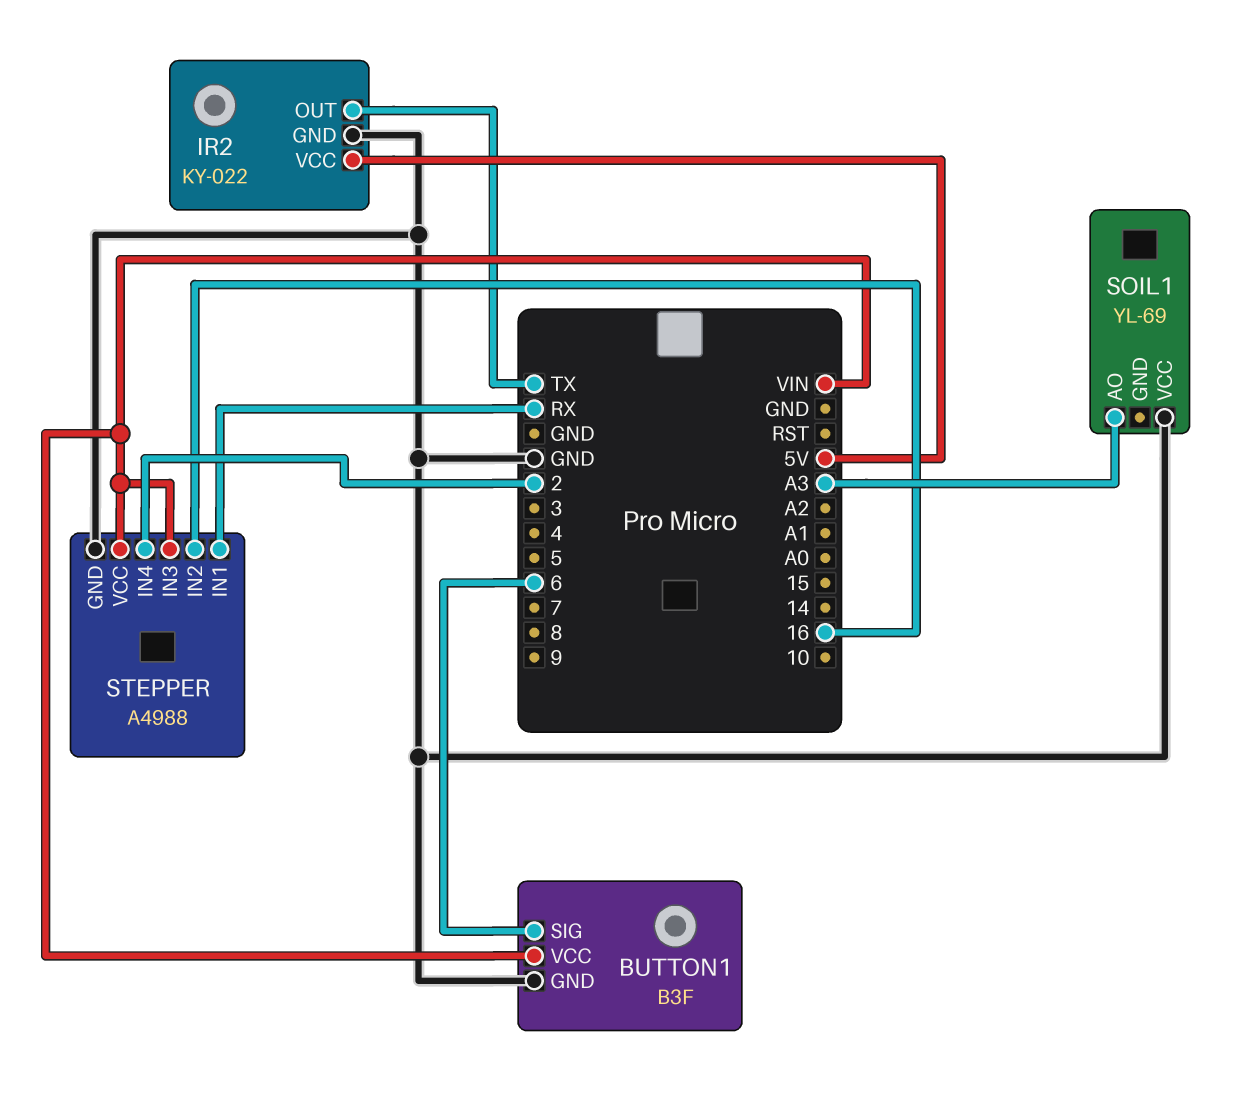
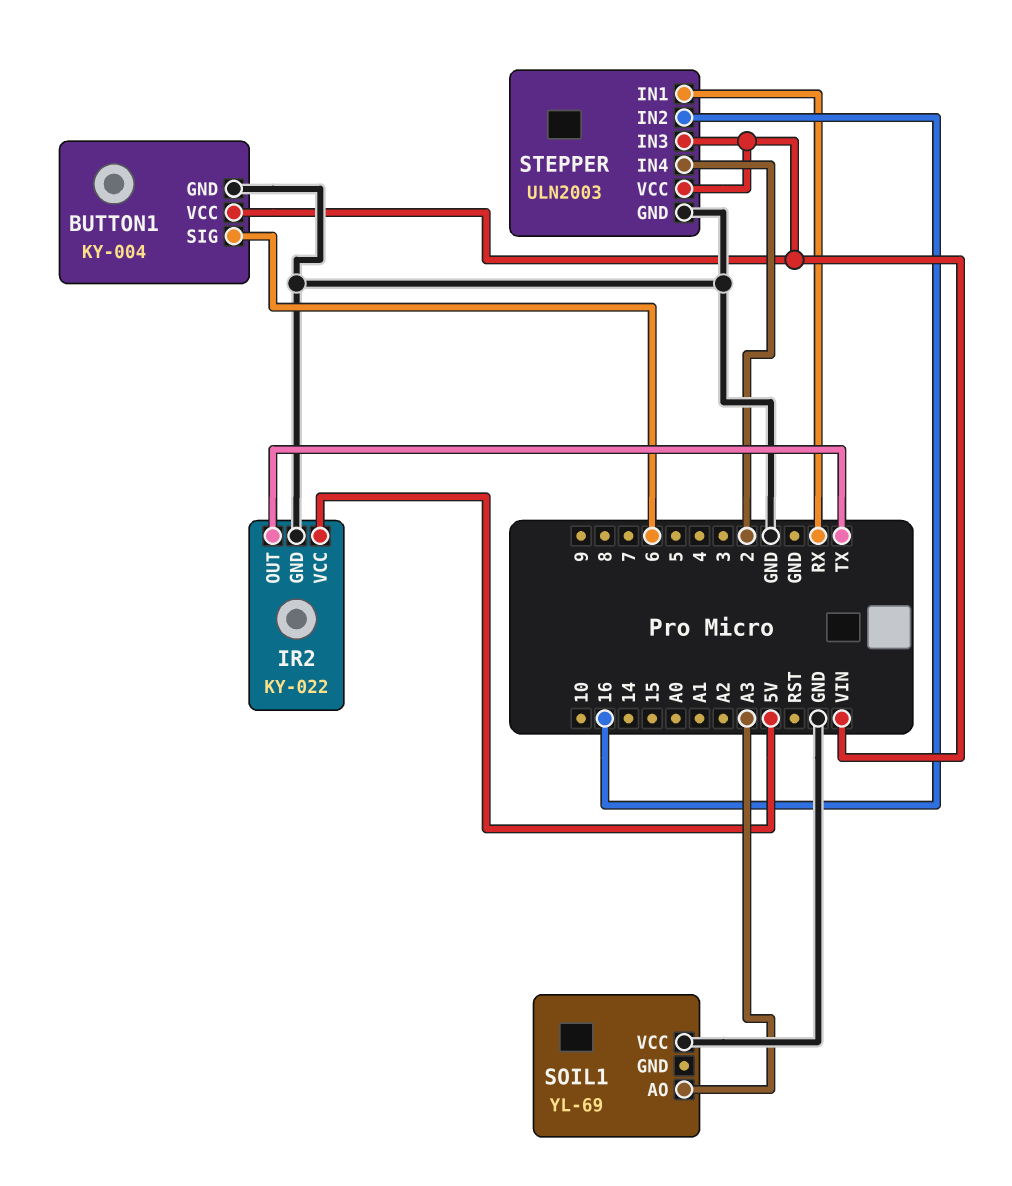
BUTTON1: B3F -> KY-004
STEPPER: A4988 -> ULN2003

